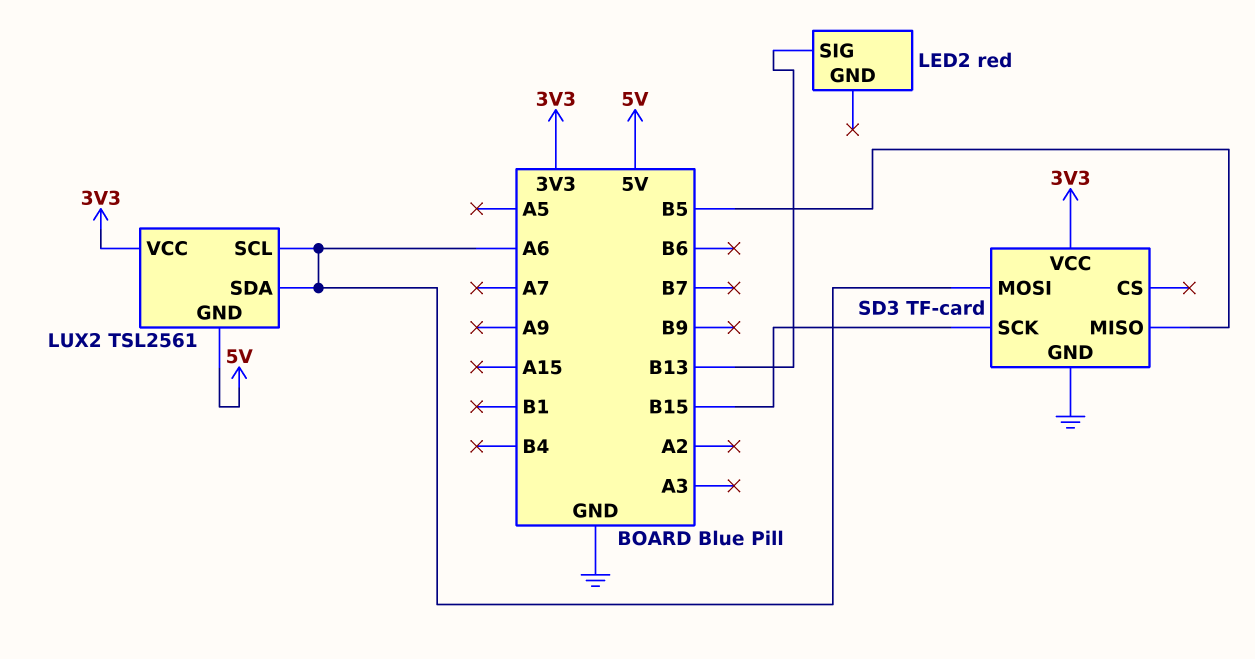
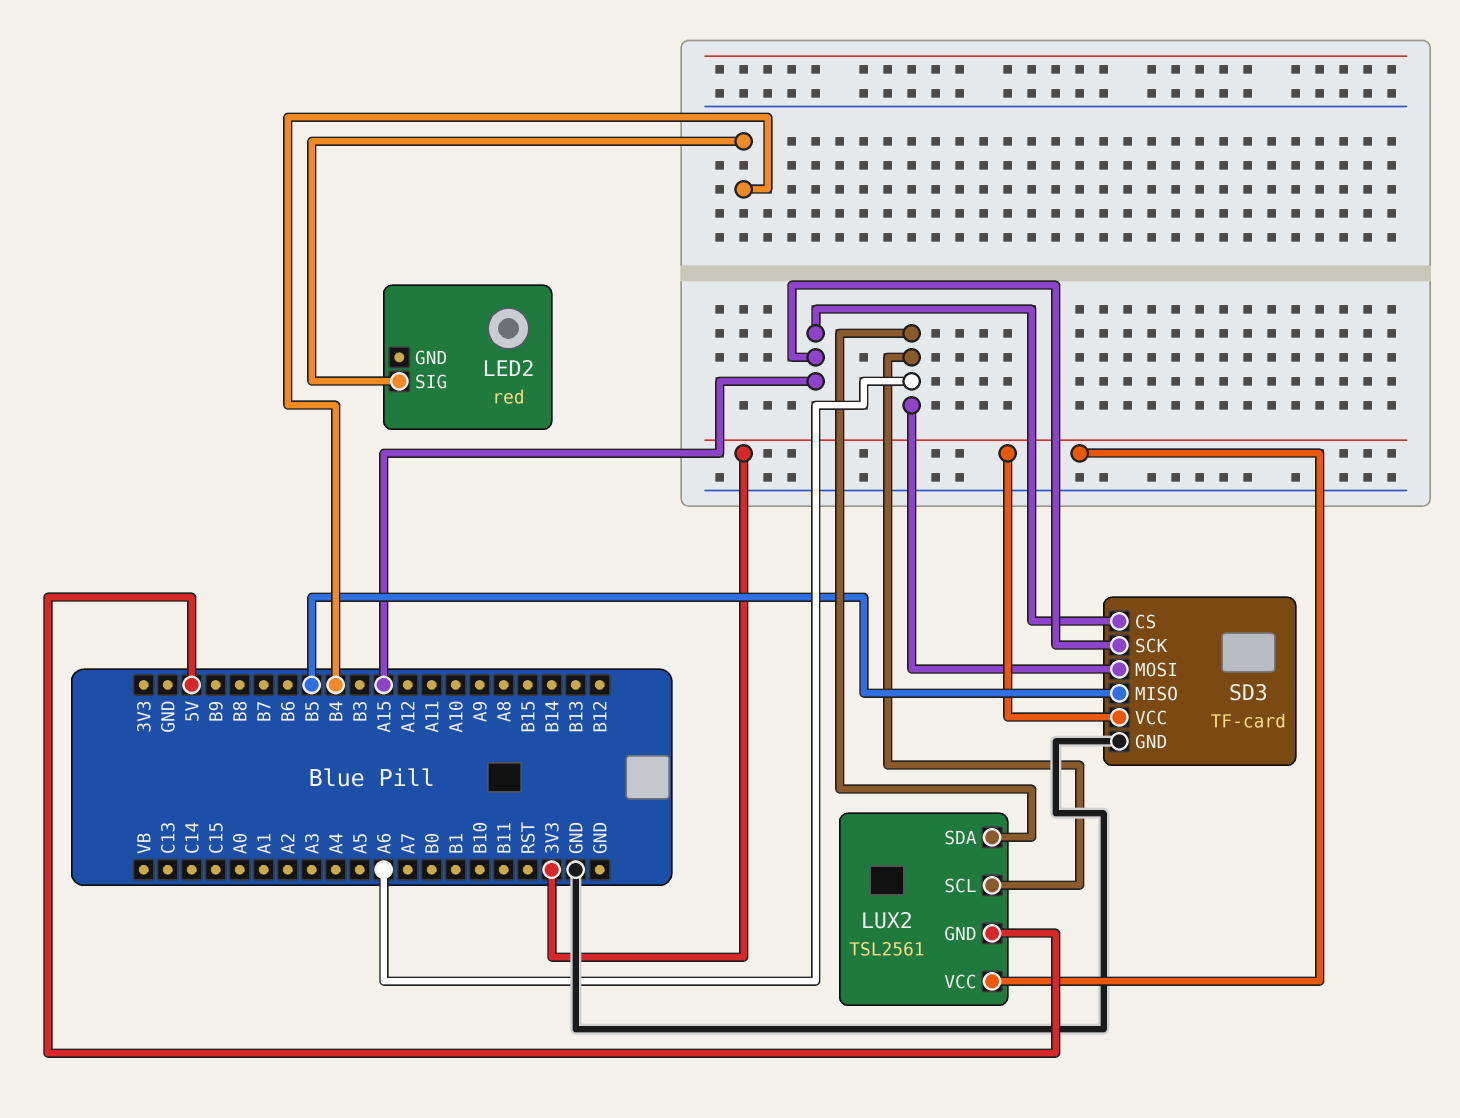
LED2 pin SIG: B13 -> B4
SD3 pin CS: none -> A15
SD3 pin SCK: B15 -> A15

